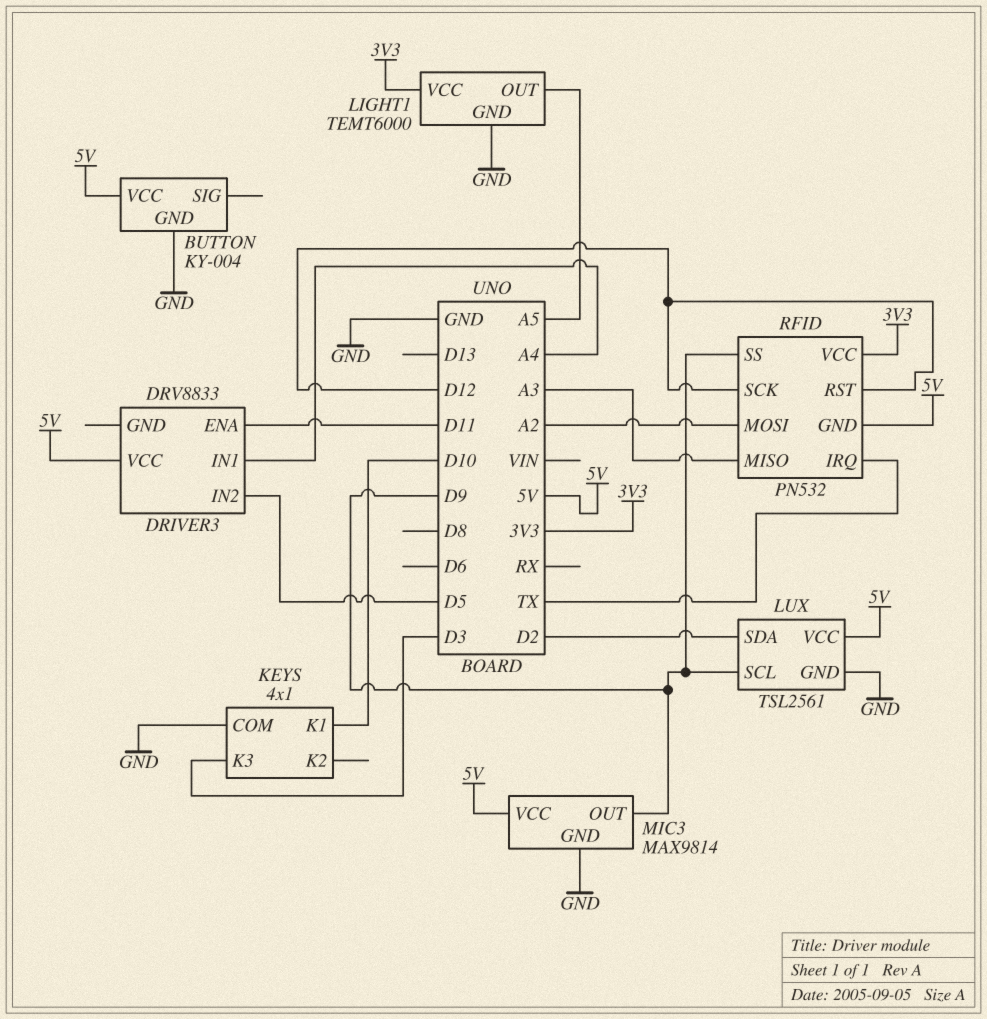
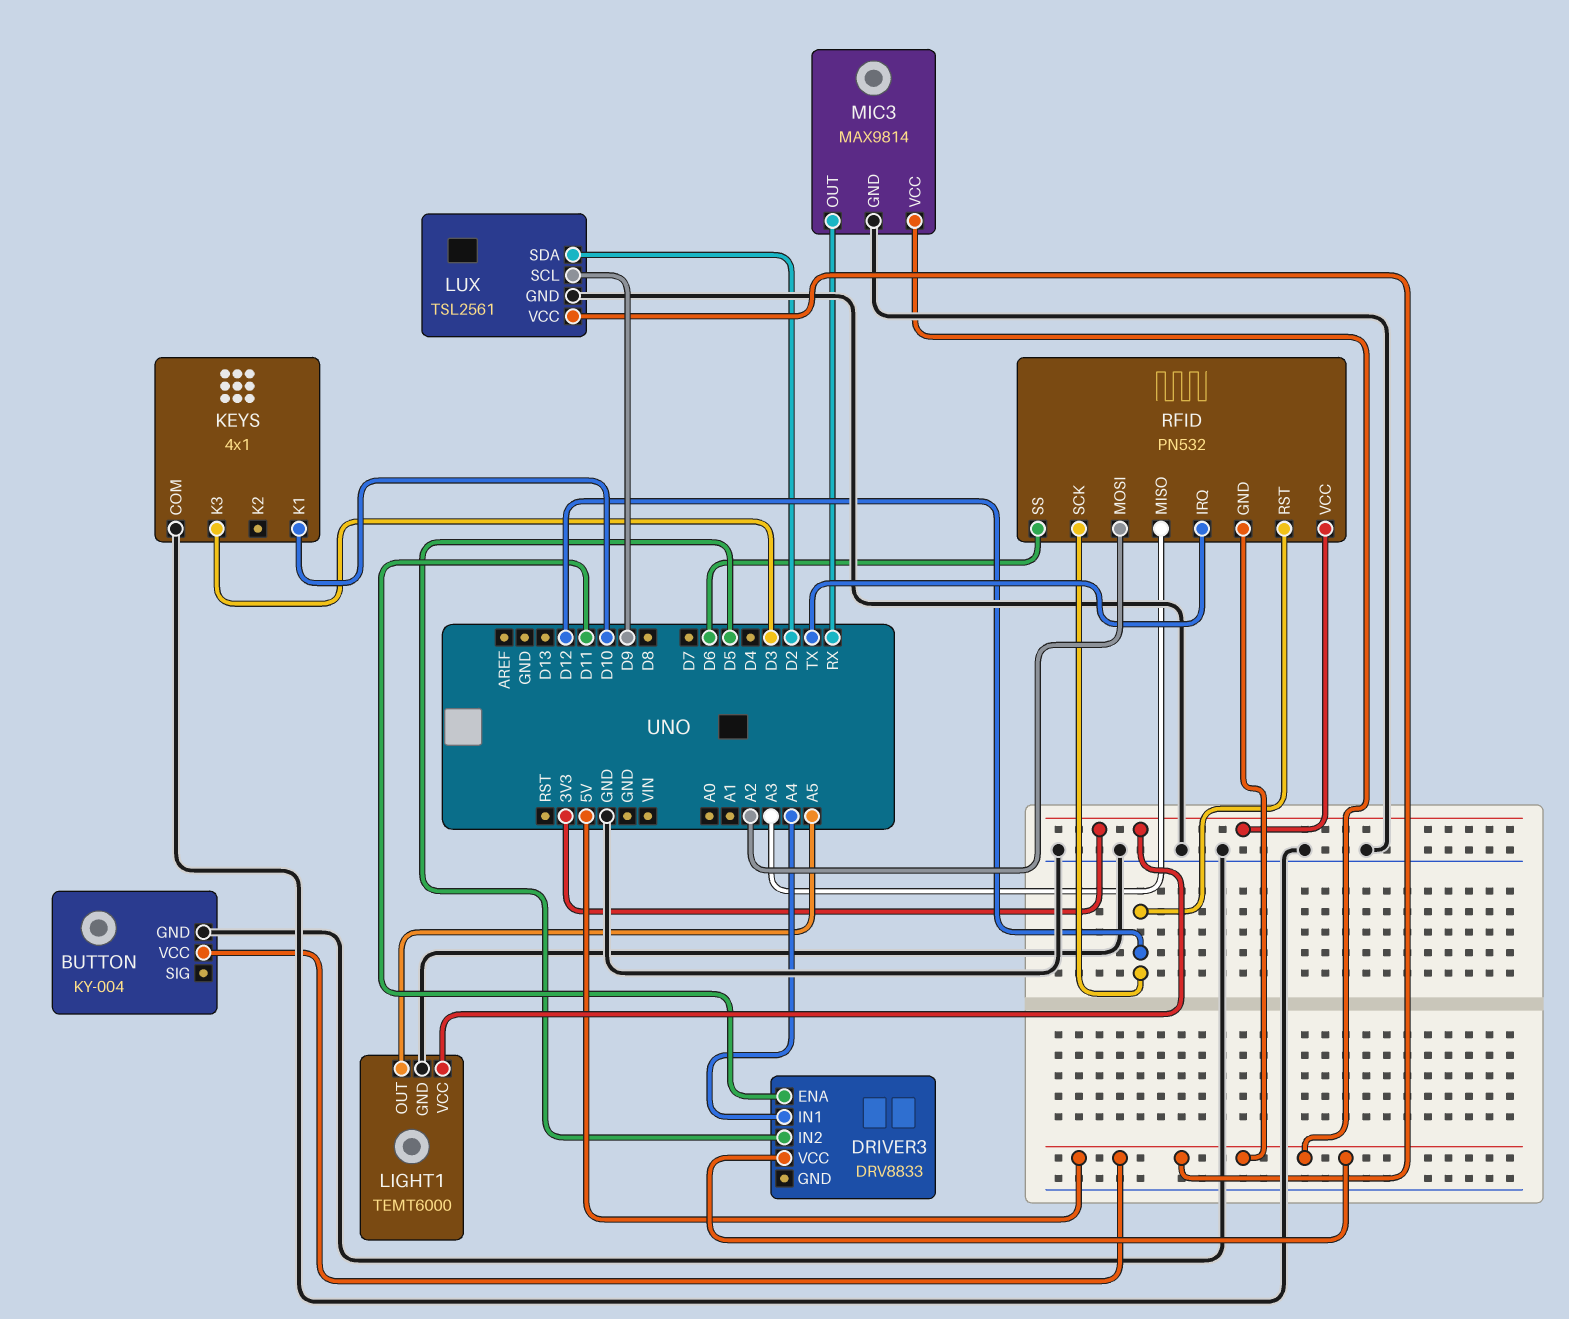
MIC3 pin OUT: D9 -> RX
RFID pin SS: D9 -> D6

